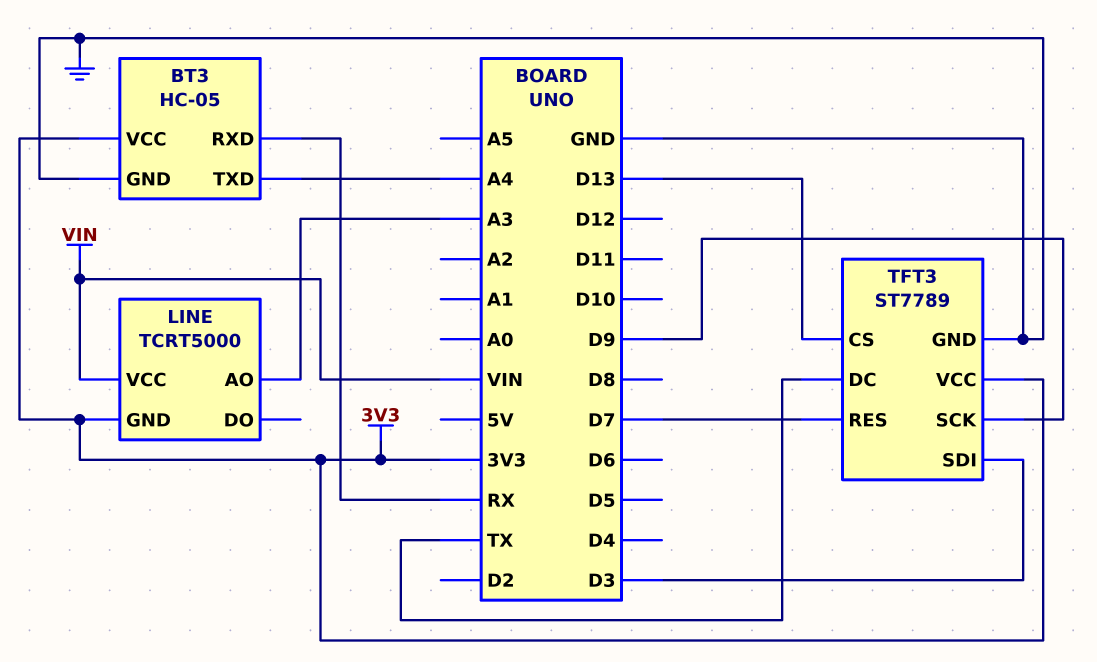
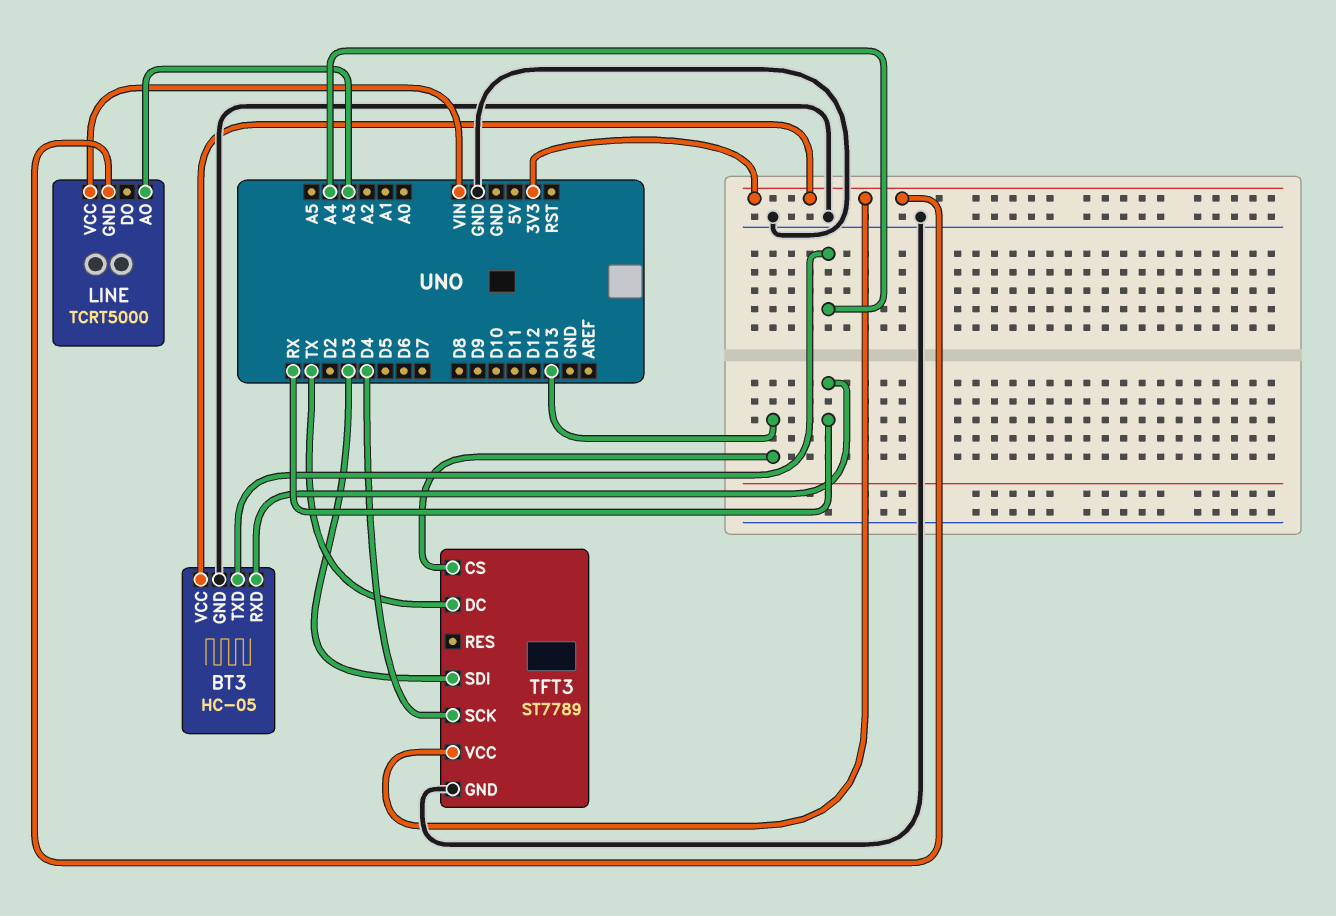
TFT3 pin RES: D7 -> none
TFT3 pin SCK: D9 -> D4

